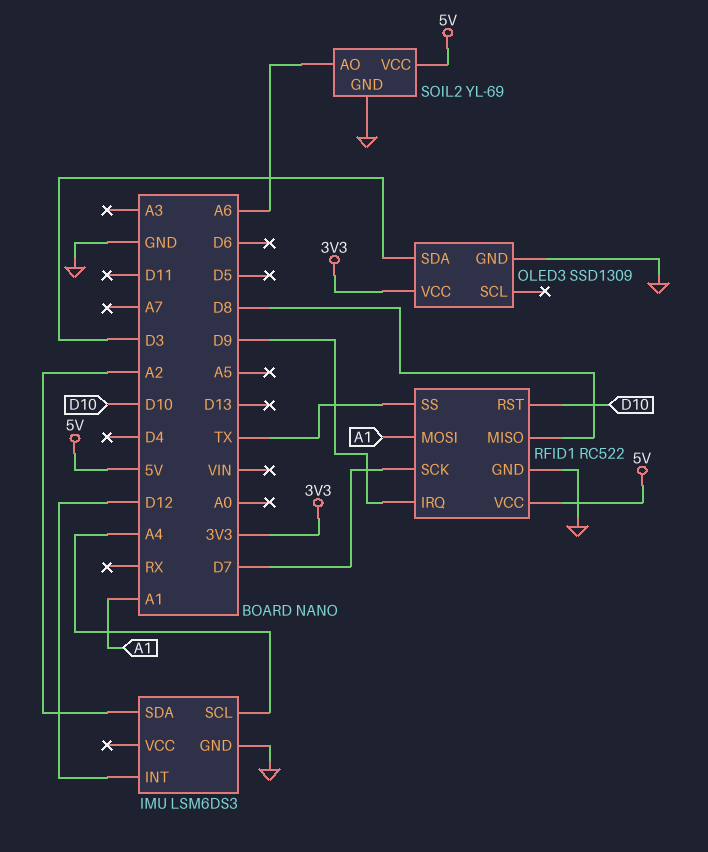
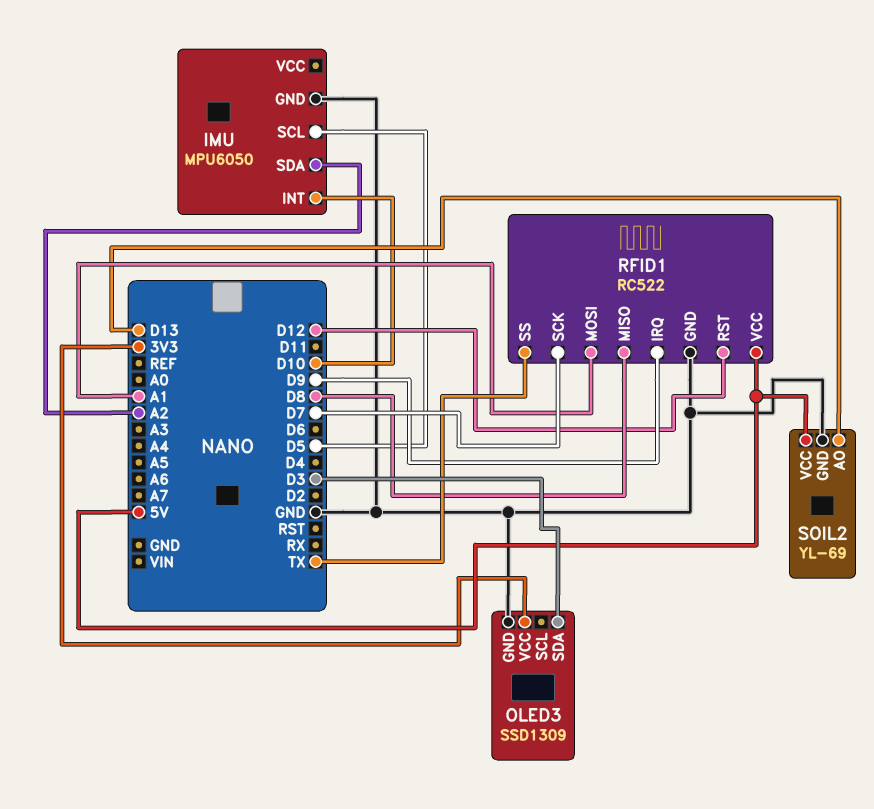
IMU: LSM6DS3 -> MPU6050
IMU pin INT: D12 -> D10
IMU pin SCL: A4 -> D5
RFID1 pin RST: D10 -> D12
SOIL2 pin AO: A6 -> D13

